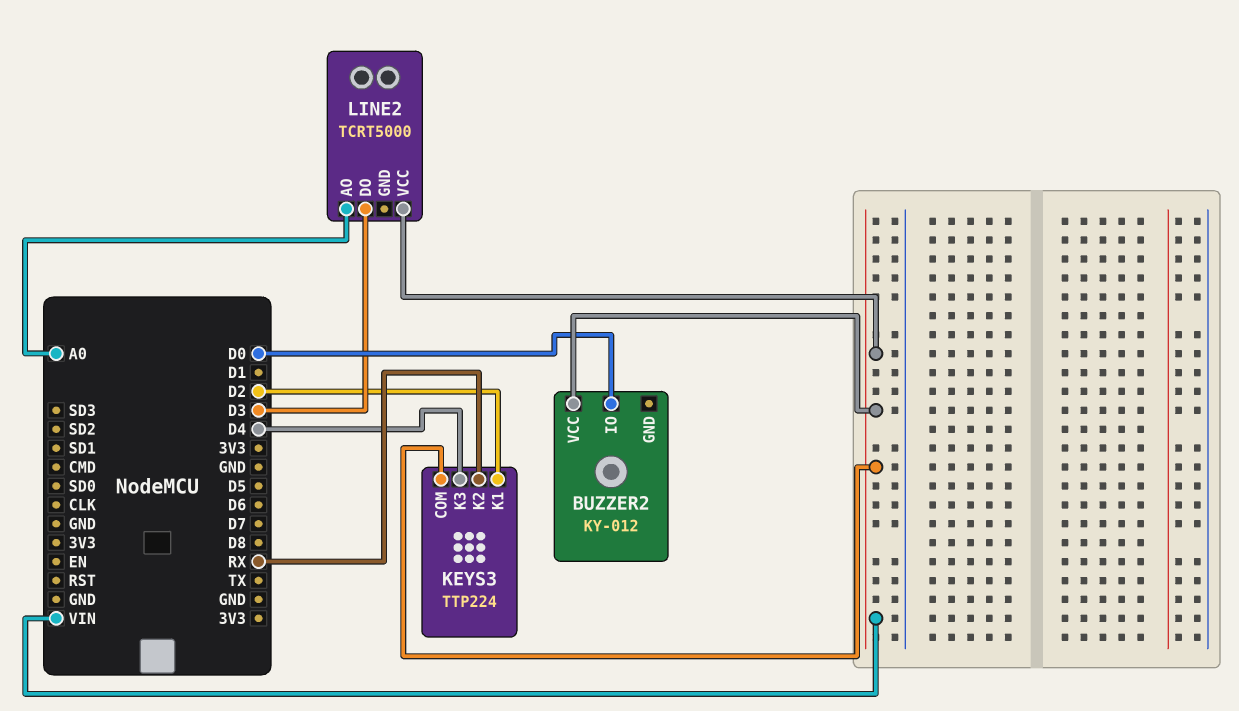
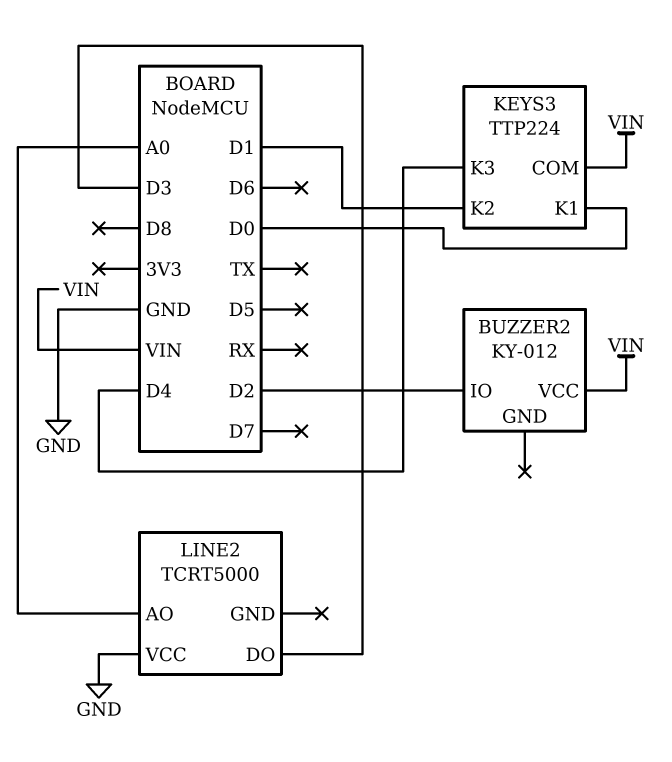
BUZZER2 pin IO: D0 -> D2
KEYS3 pin K1: D2 -> D0
KEYS3 pin K2: RX -> D1
LINE2 pin VCC: VIN -> GND

